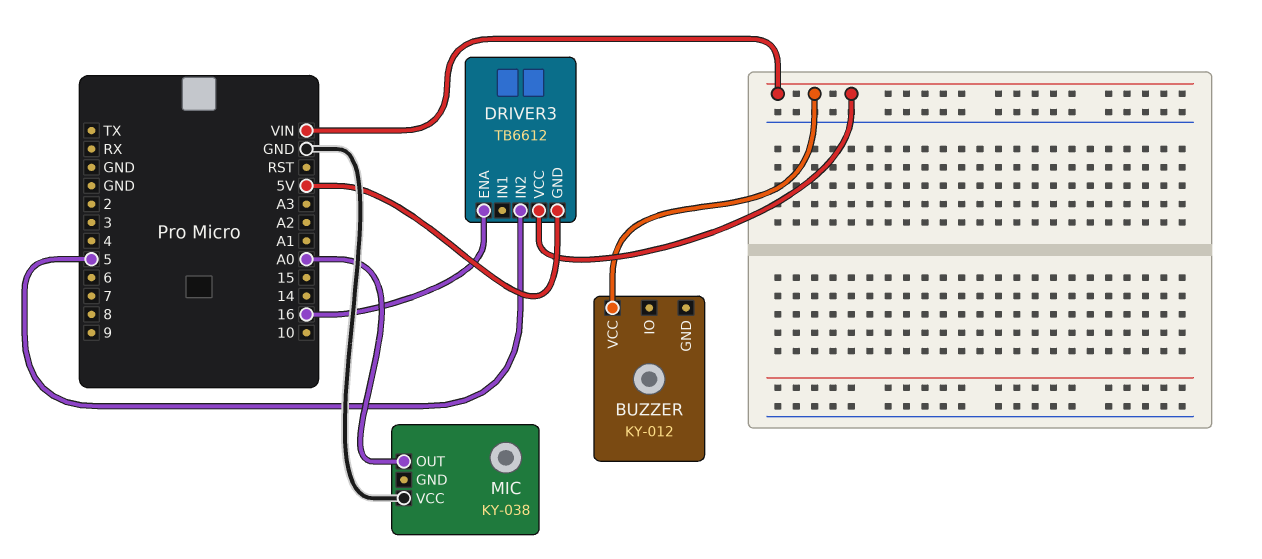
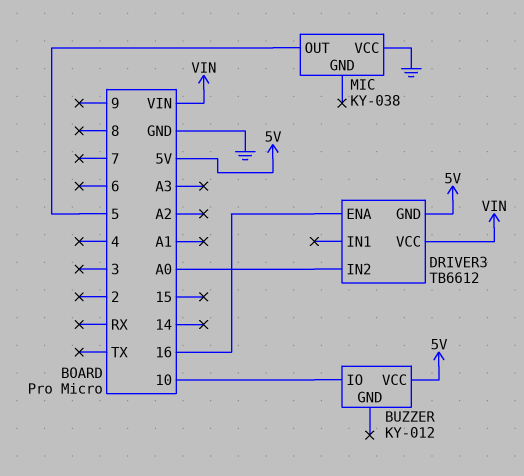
BUZZER pin IO: none -> 10
BUZZER pin VCC: VIN -> 5V
DRIVER3 pin IN2: 5 -> A0
MIC pin OUT: A0 -> 5

